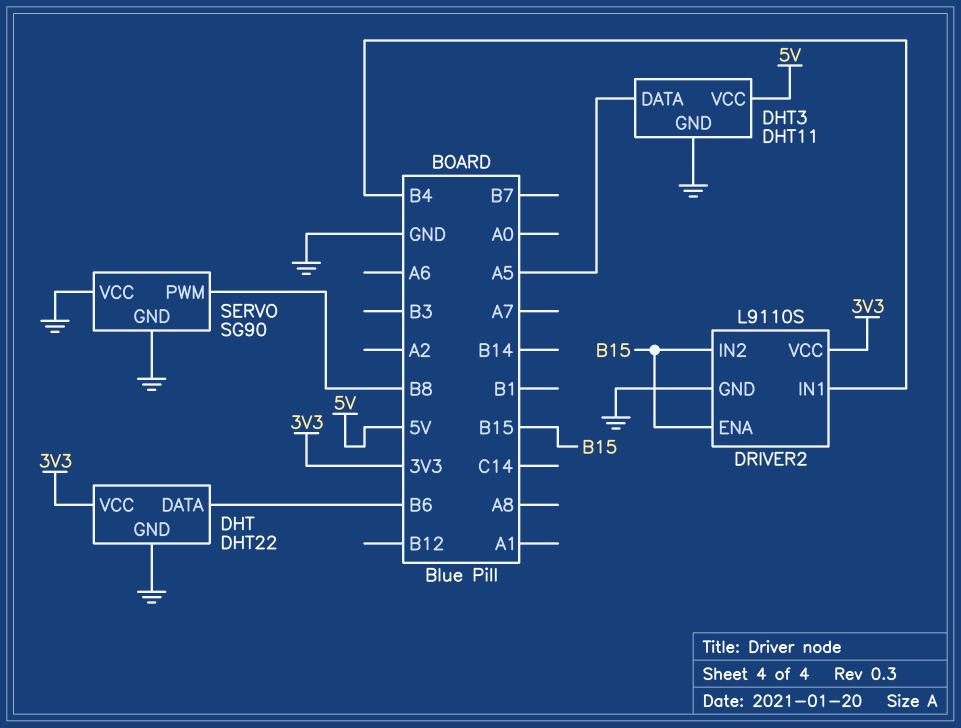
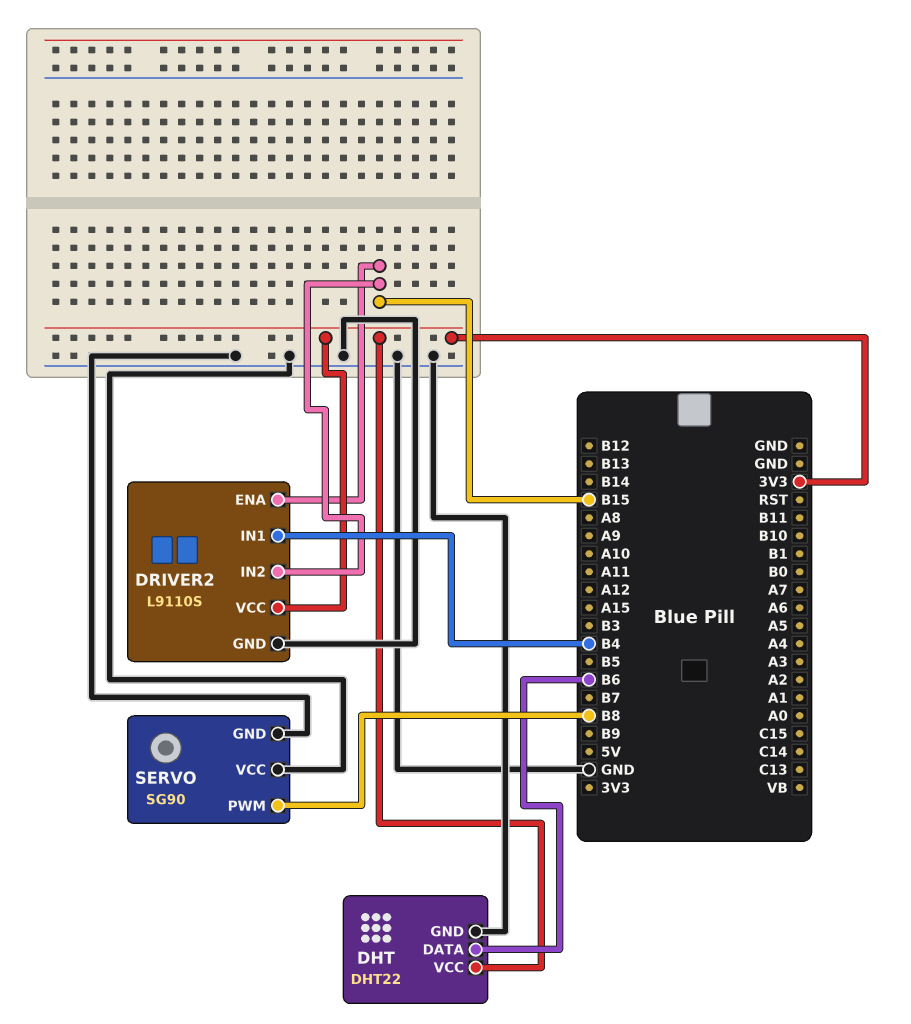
DHT3: DHT11 -> none
DHT3 pin DATA: A5 -> none
DHT3 pin GND: GND -> none
DHT3 pin VCC: 5V -> none

